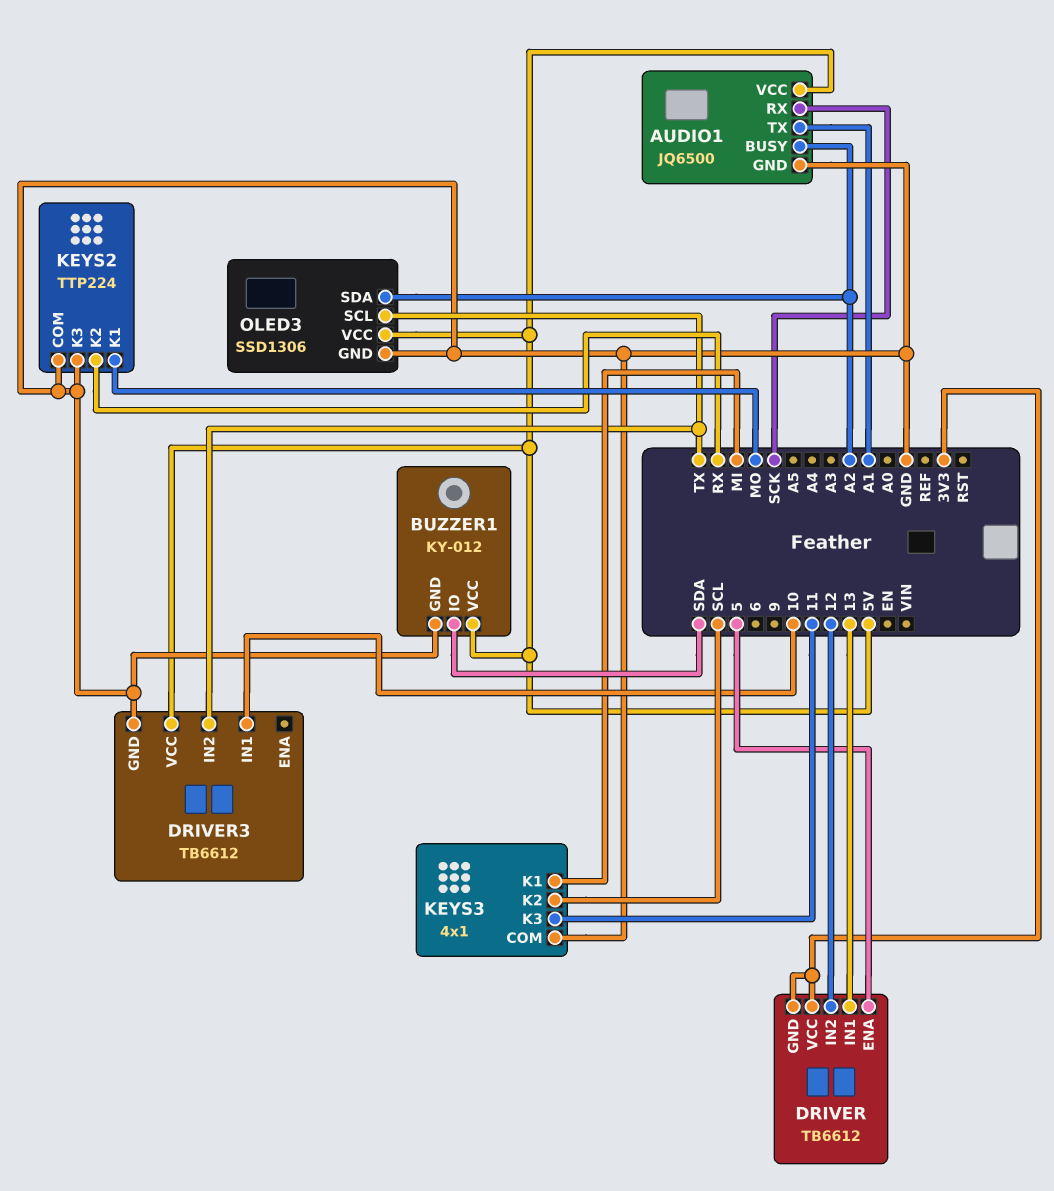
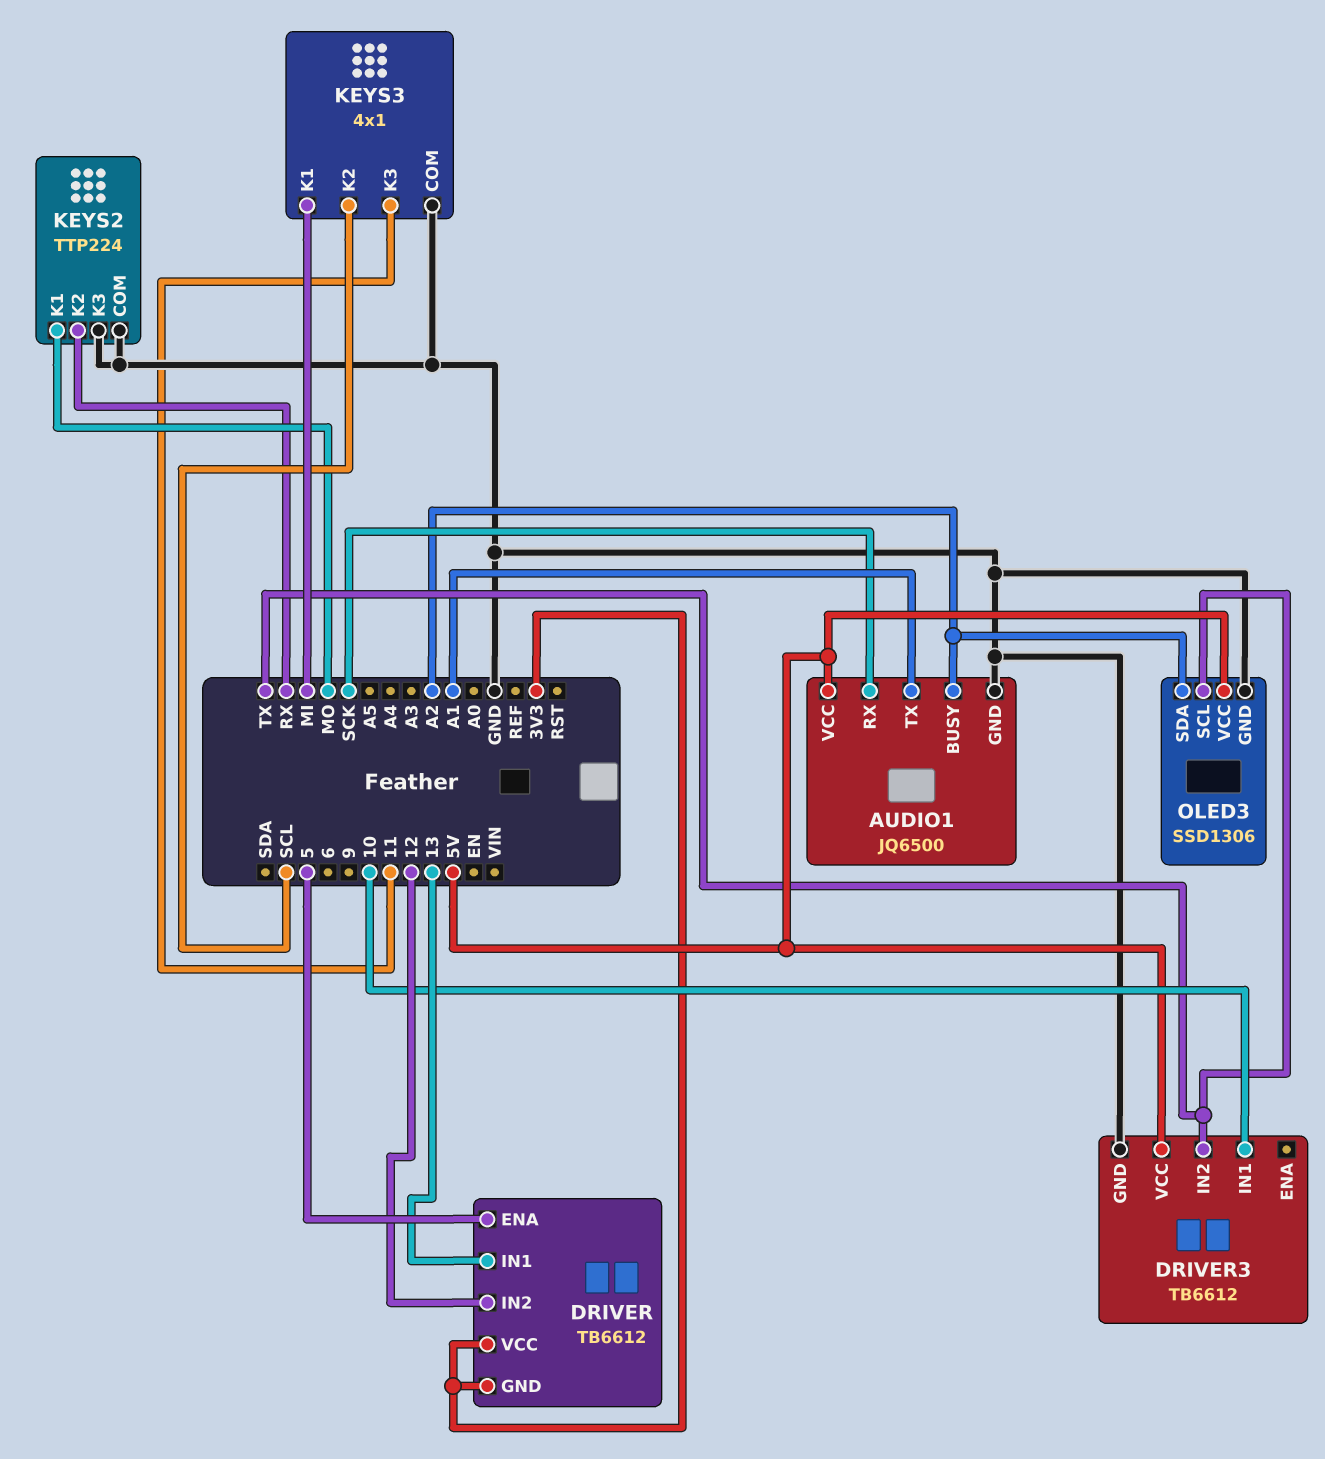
BUZZER1: KY-012 -> none
BUZZER1 pin GND: GND -> none
BUZZER1 pin IO: SDA -> none
BUZZER1 pin VCC: 5V -> none

